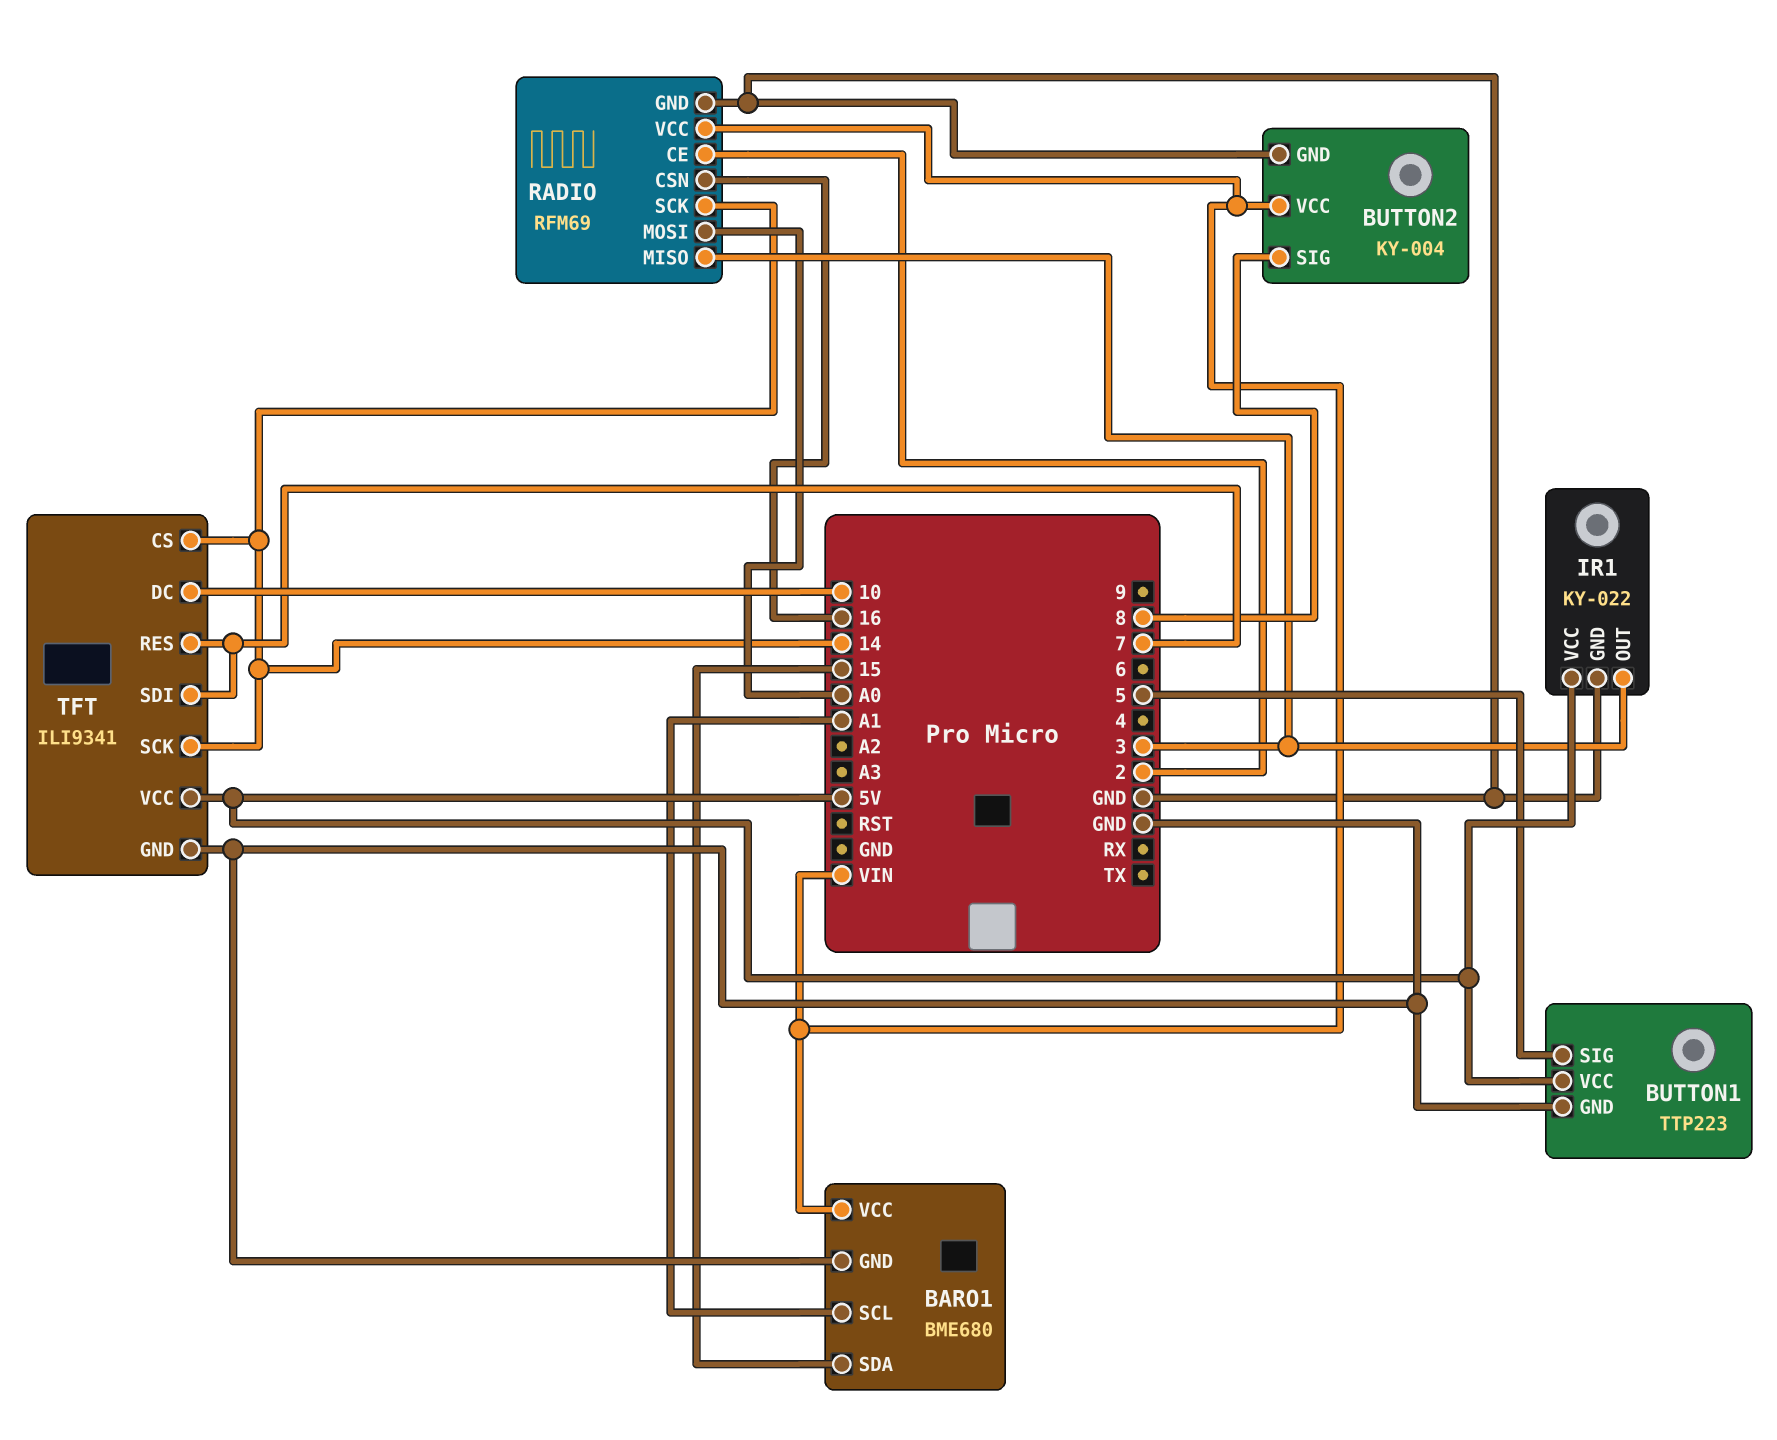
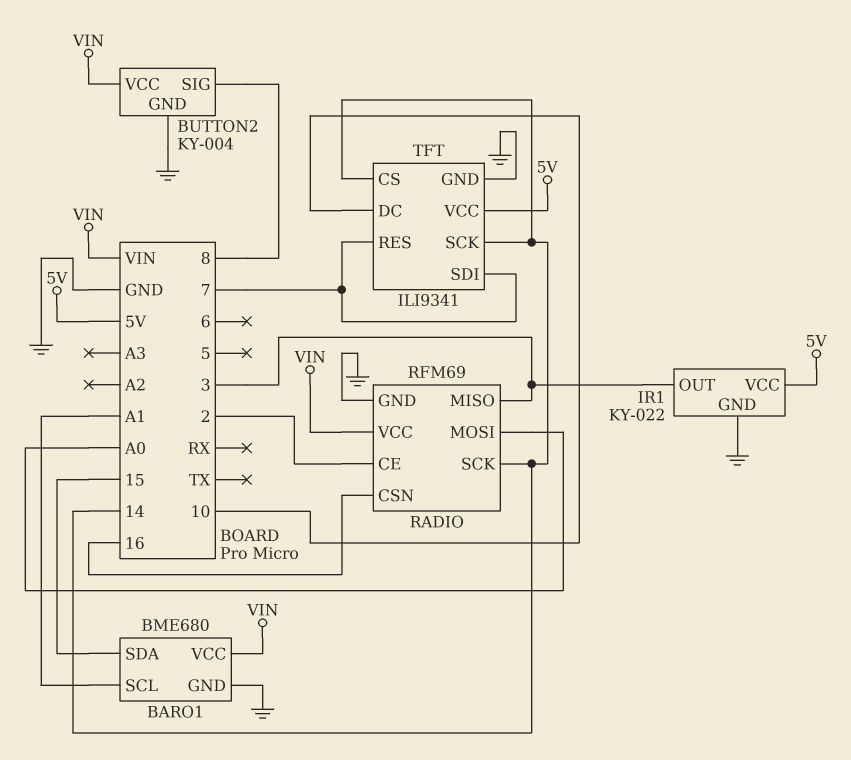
BUTTON1: TTP223 -> none
BUTTON1 pin GND: GND -> none
BUTTON1 pin SIG: 5 -> none
BUTTON1 pin VCC: 5V -> none

